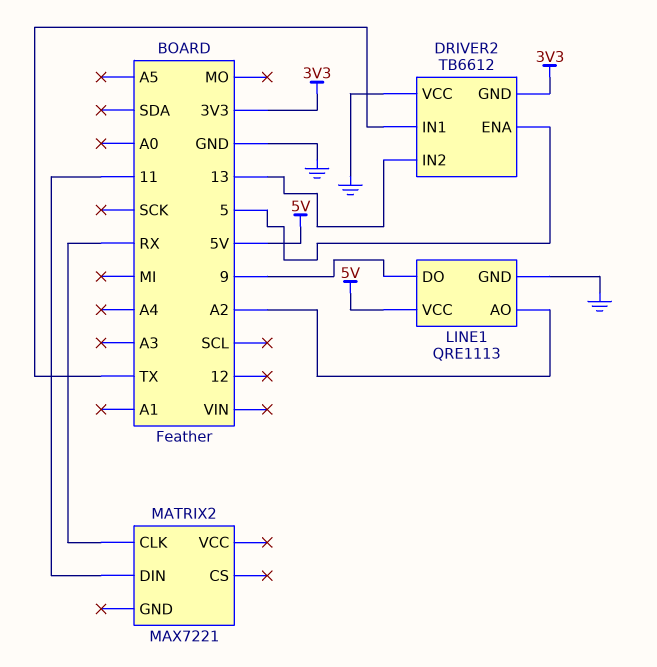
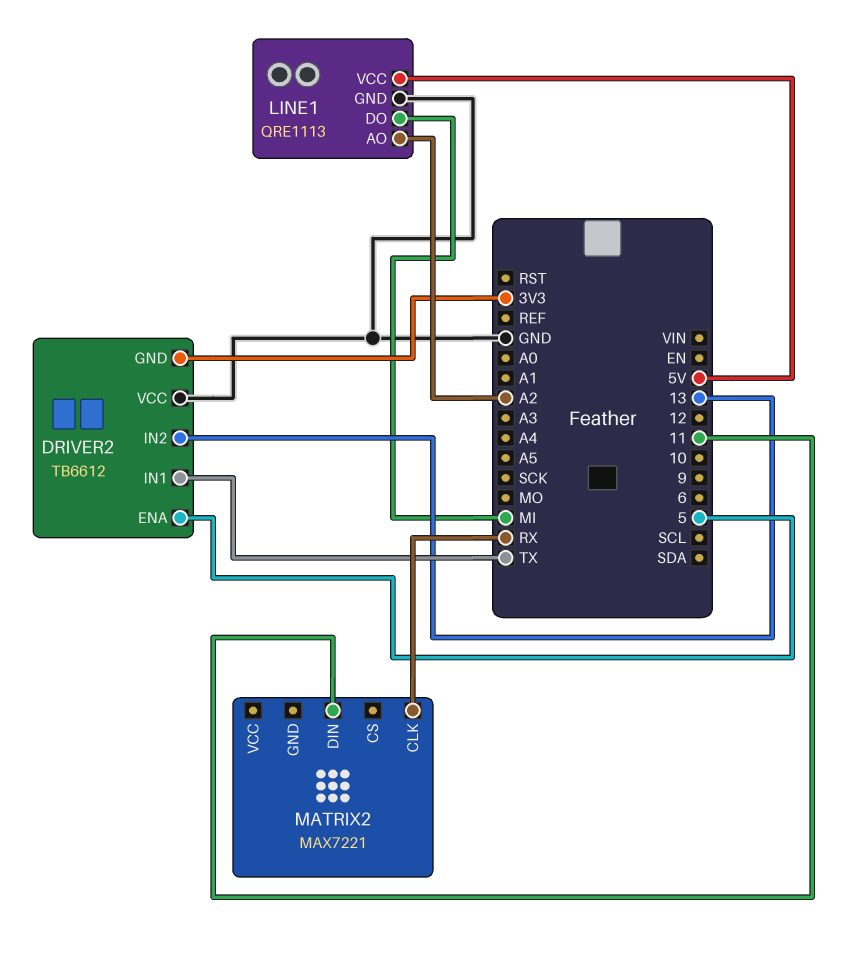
LINE1 pin DO: 9 -> MI

